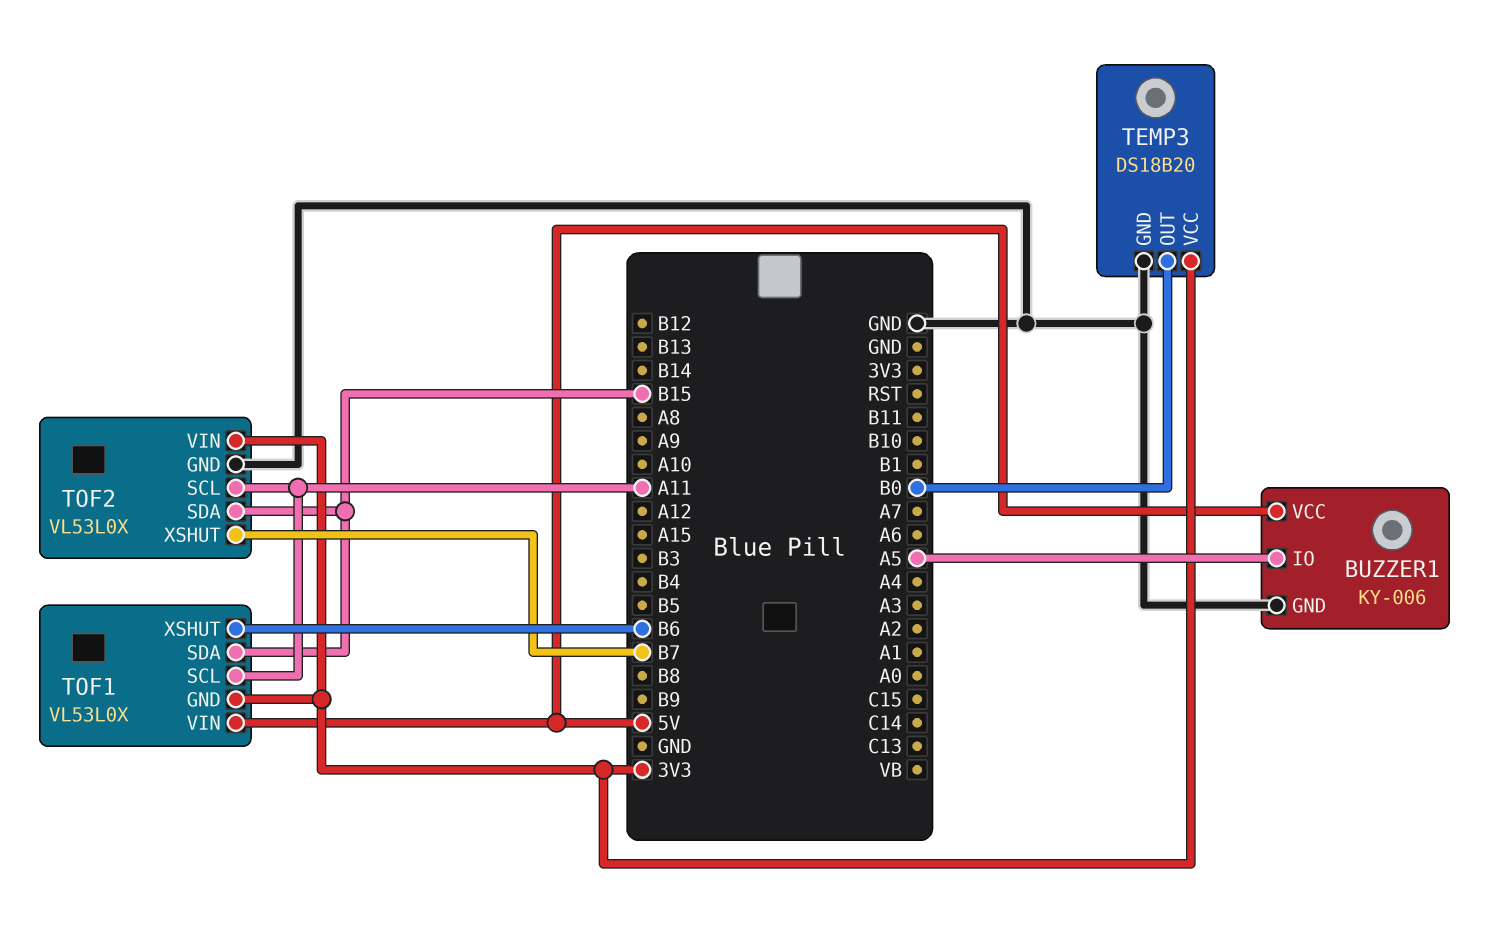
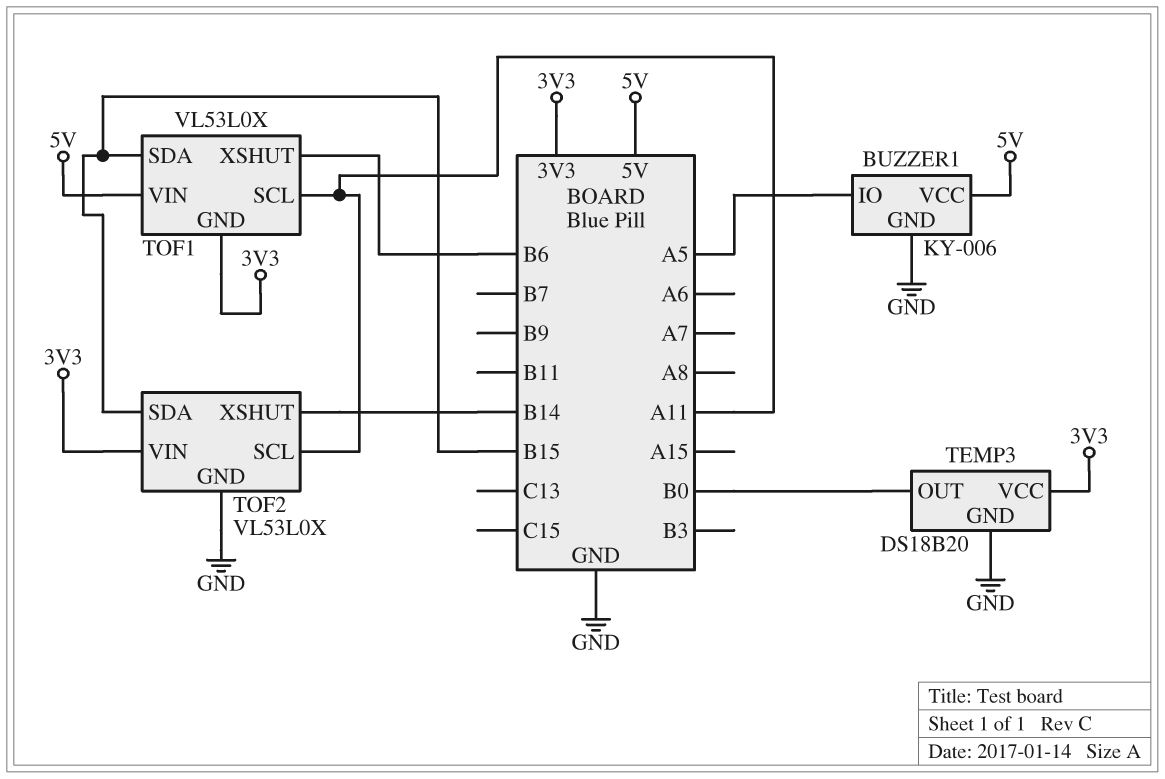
TOF2 pin XSHUT: B7 -> B14

